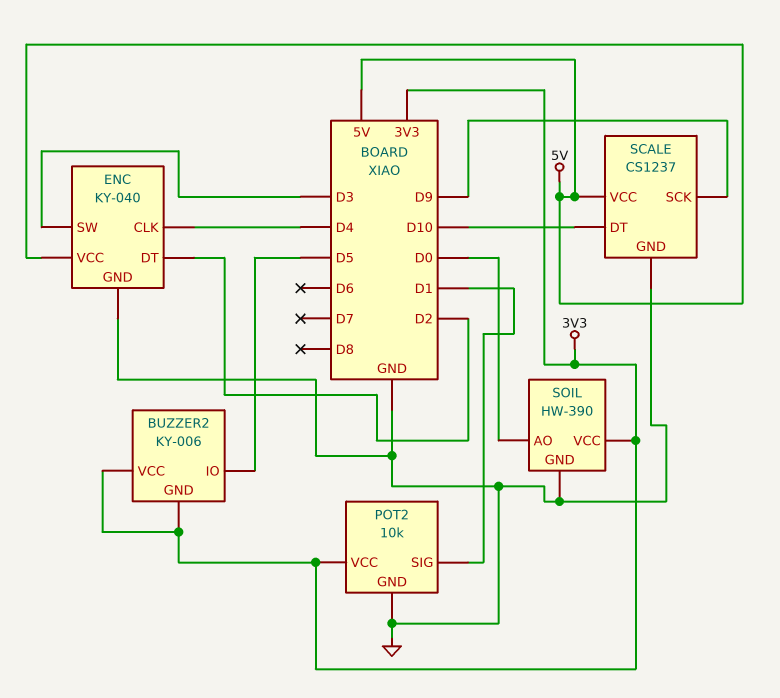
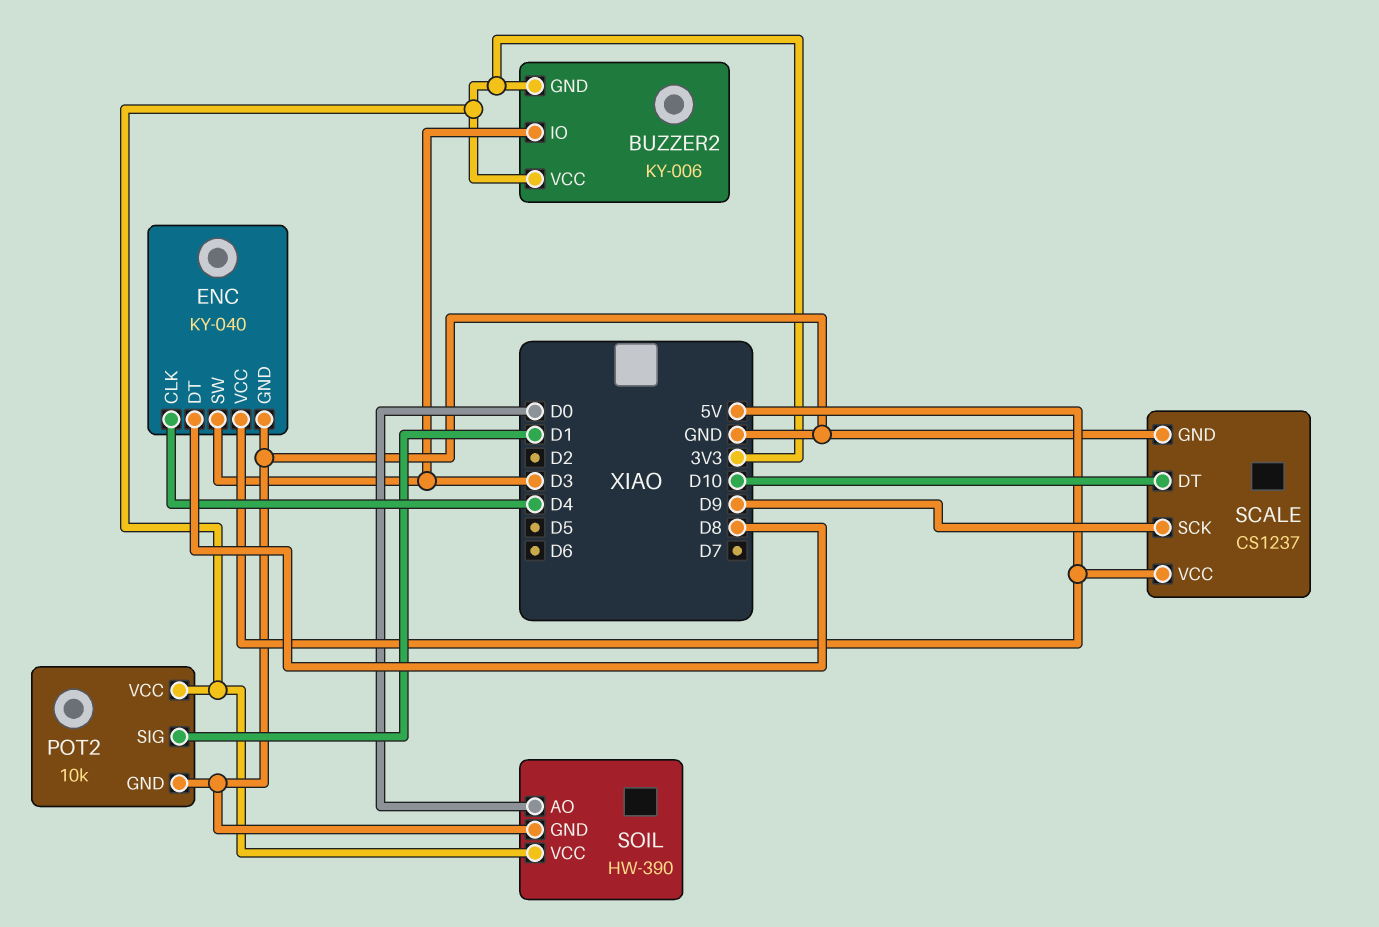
BUZZER2 pin IO: D5 -> D3
ENC pin DT: D2 -> D8

